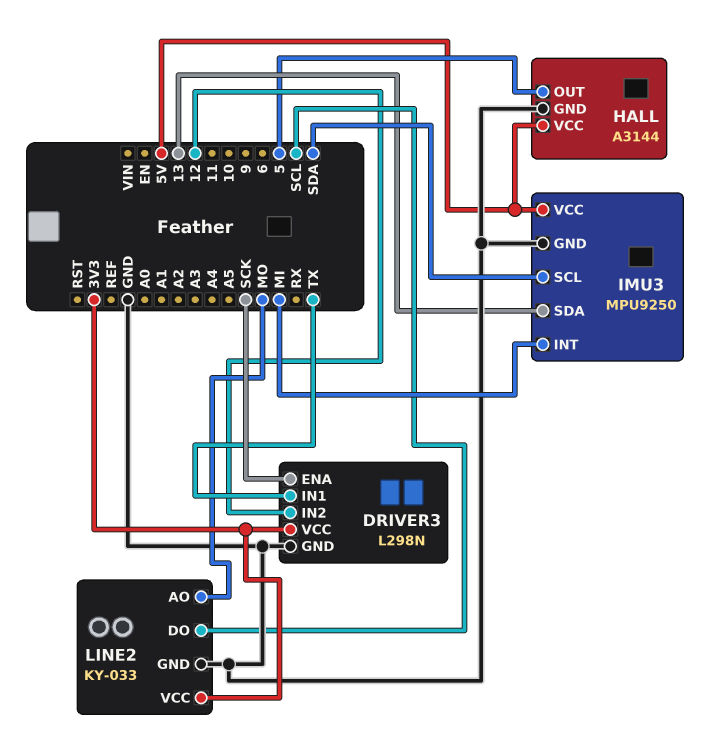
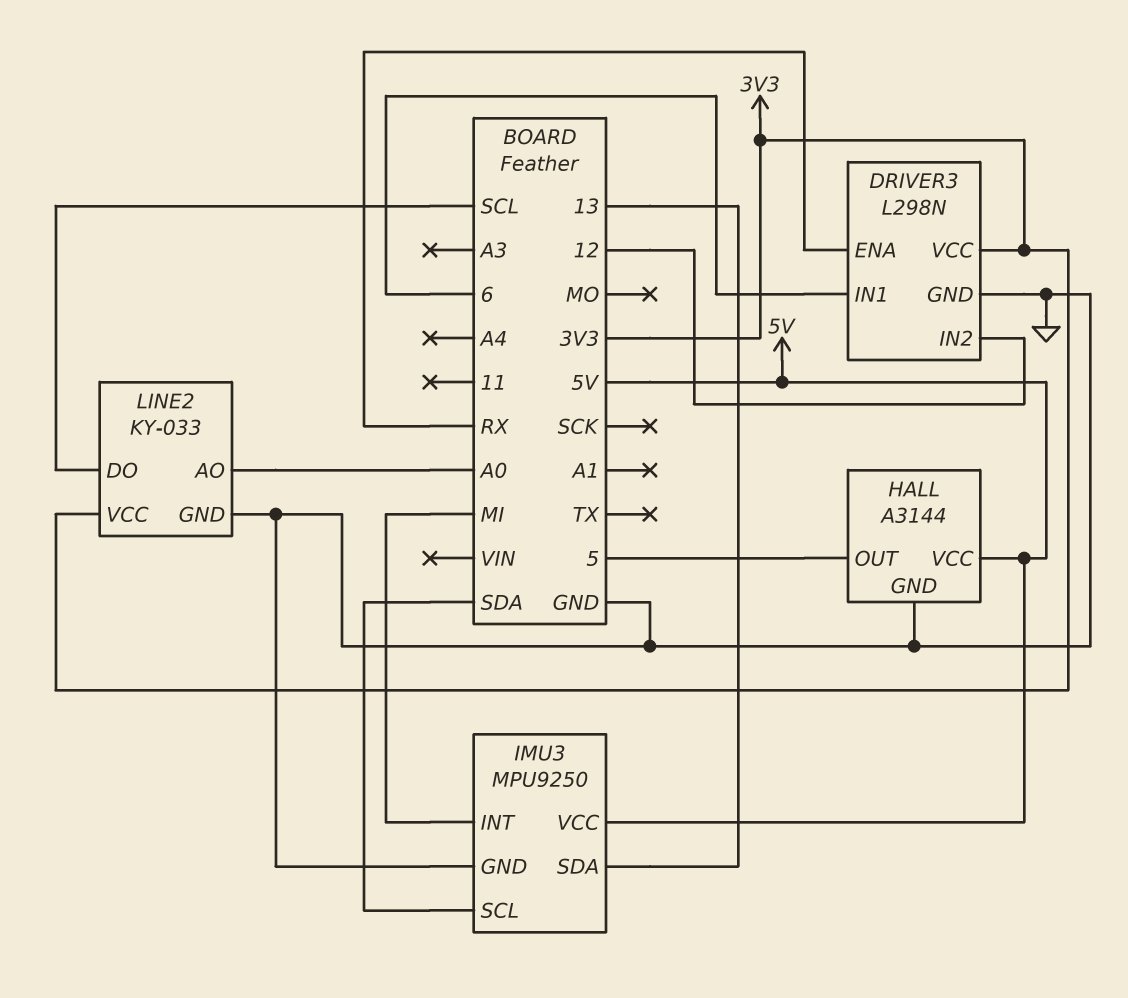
DRIVER3 pin ENA: SCK -> RX
DRIVER3 pin IN1: TX -> 6
LINE2 pin AO: MO -> A0

